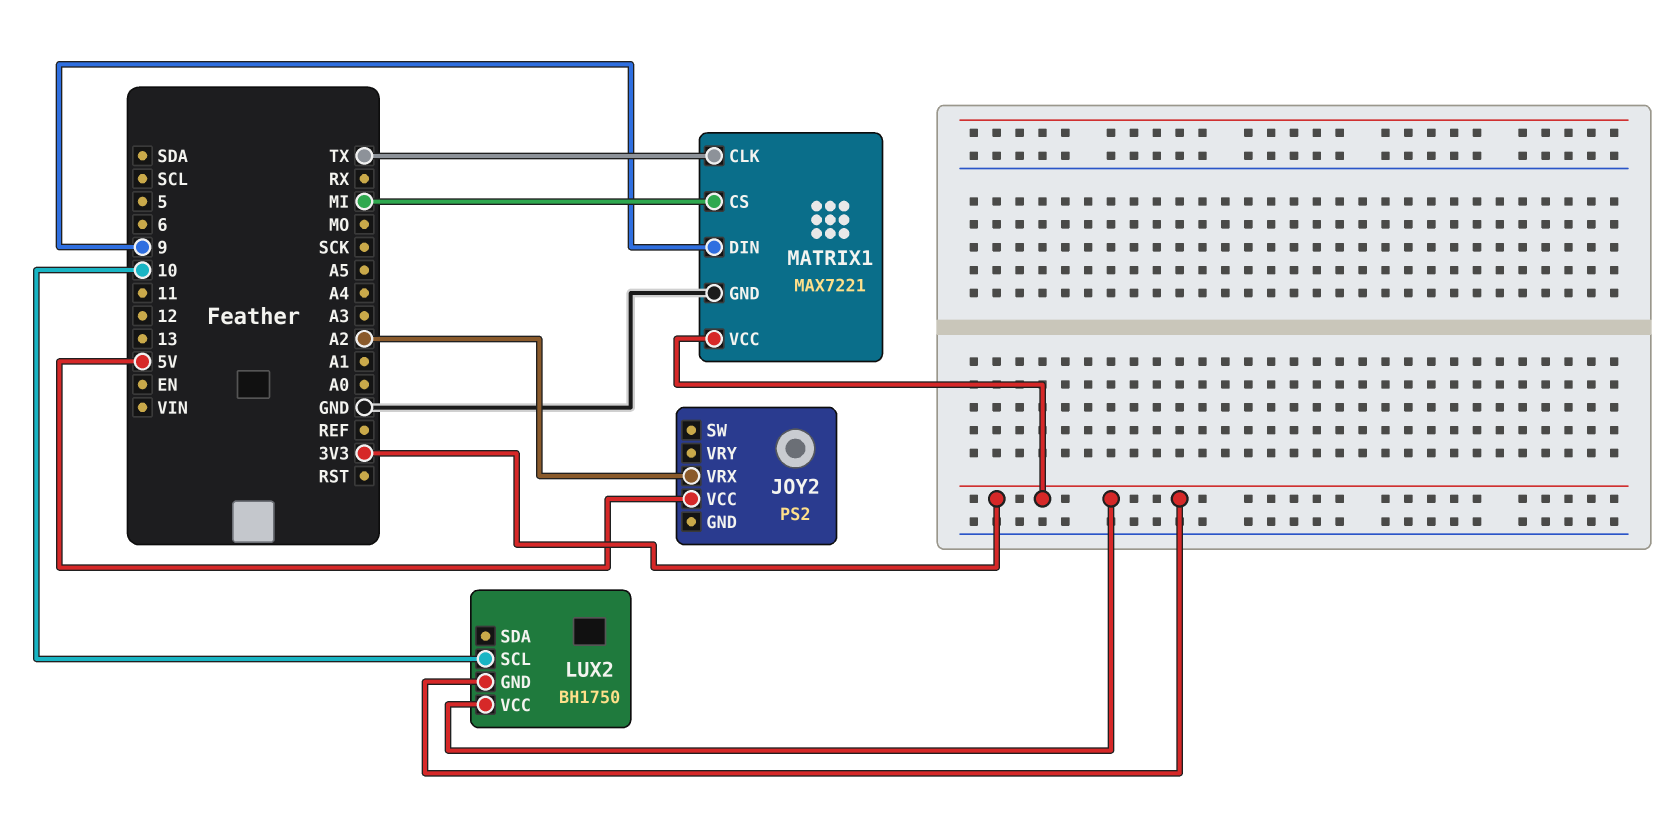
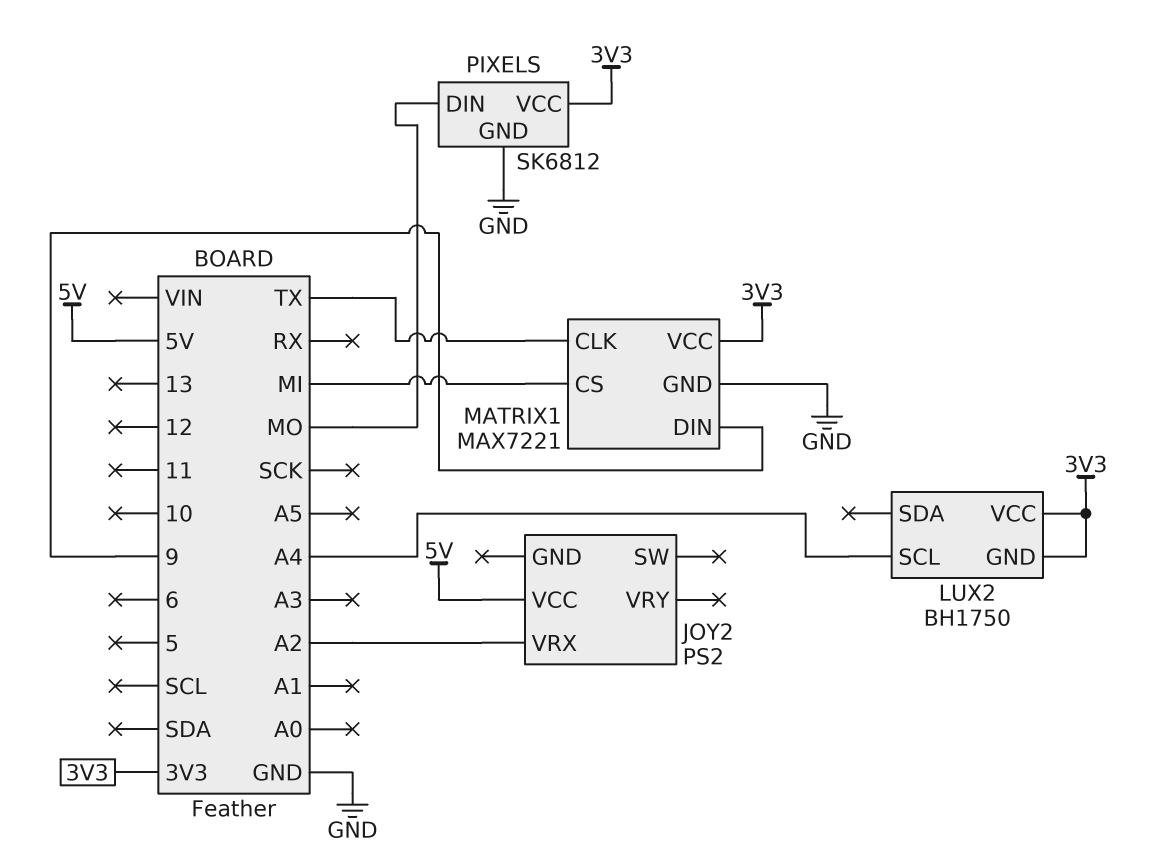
LUX2 pin SCL: 10 -> A4
PIXELS: none -> SK6812
PIXELS pin DIN: none -> MO
PIXELS pin GND: none -> GND
PIXELS pin VCC: none -> 3V3

